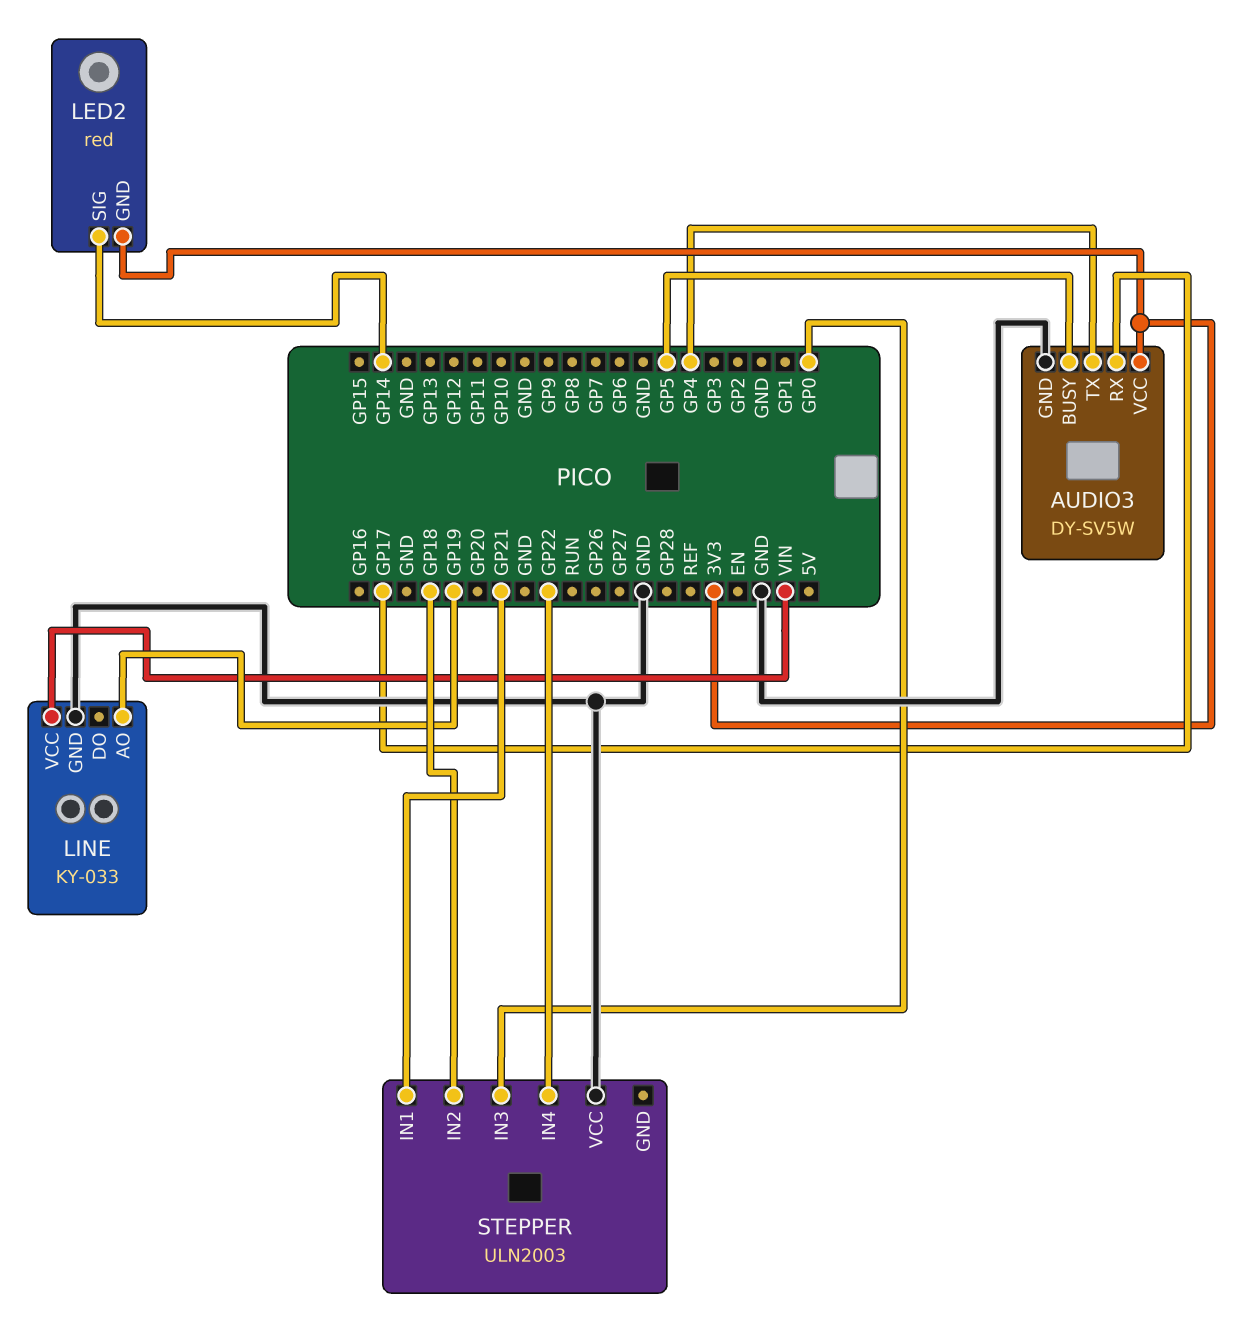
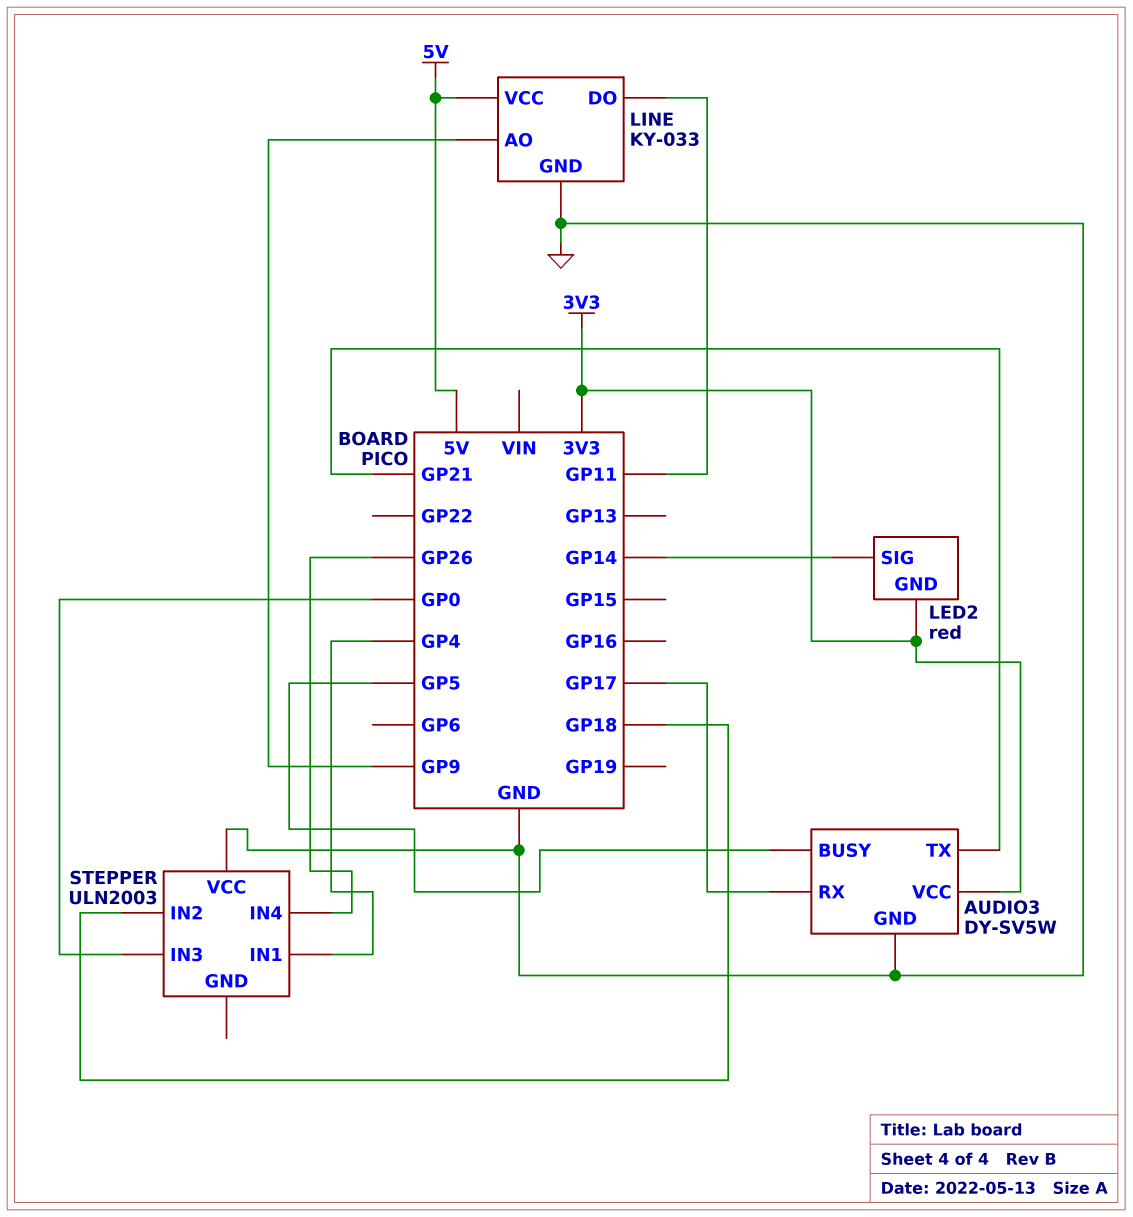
AUDIO3 pin TX: GP4 -> GP21
LINE pin AO: GP19 -> GP9
LINE pin DO: none -> GP11
LINE pin VCC: VIN -> 5V
STEPPER pin IN1: GP21 -> GP4
STEPPER pin IN4: GP22 -> GP26

